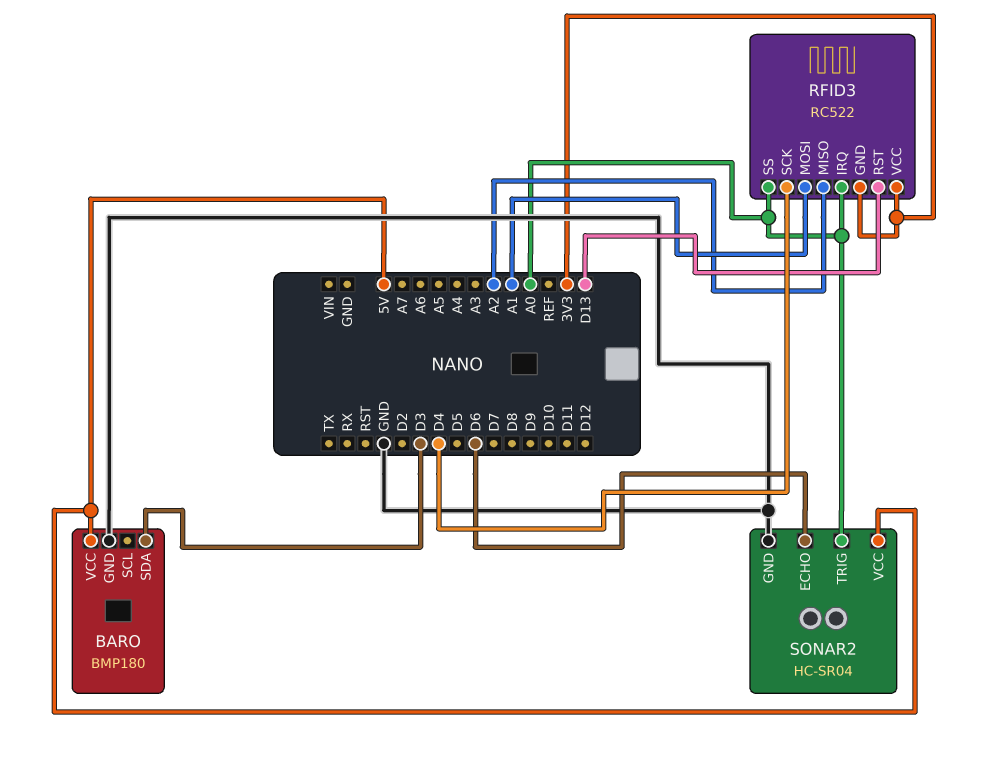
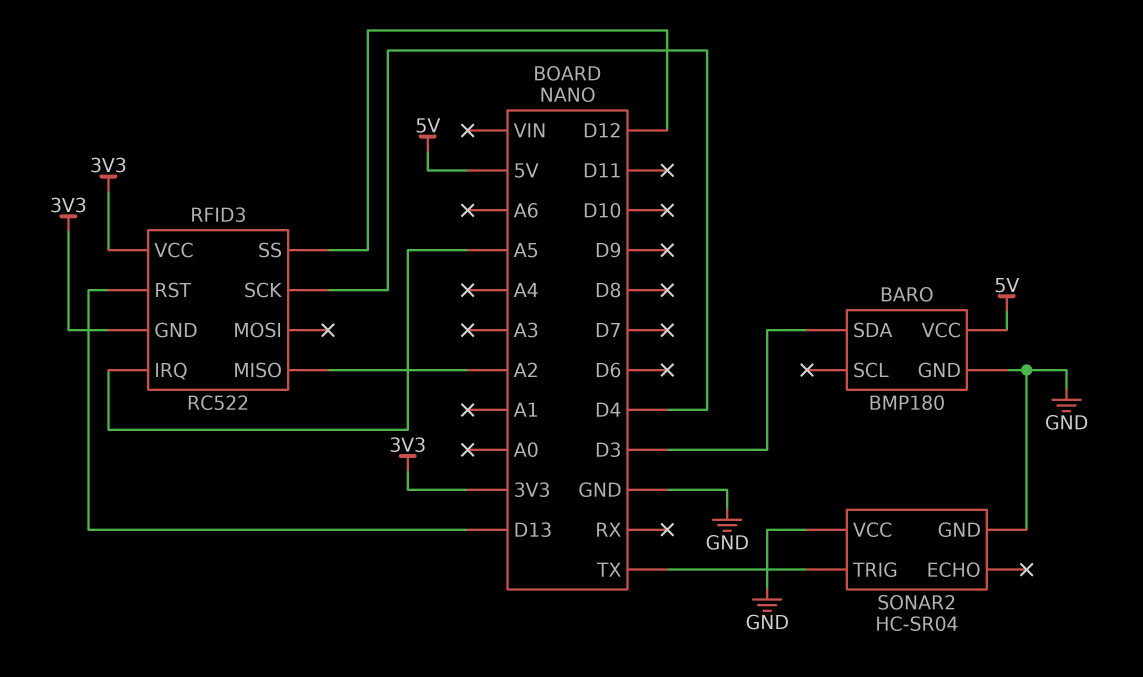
RFID3 pin IRQ: A0 -> A5
RFID3 pin MOSI: A1 -> none
RFID3 pin SS: A0 -> D12
SONAR2 pin ECHO: D6 -> none
SONAR2 pin TRIG: A0 -> TX
SONAR2 pin VCC: 5V -> GND

